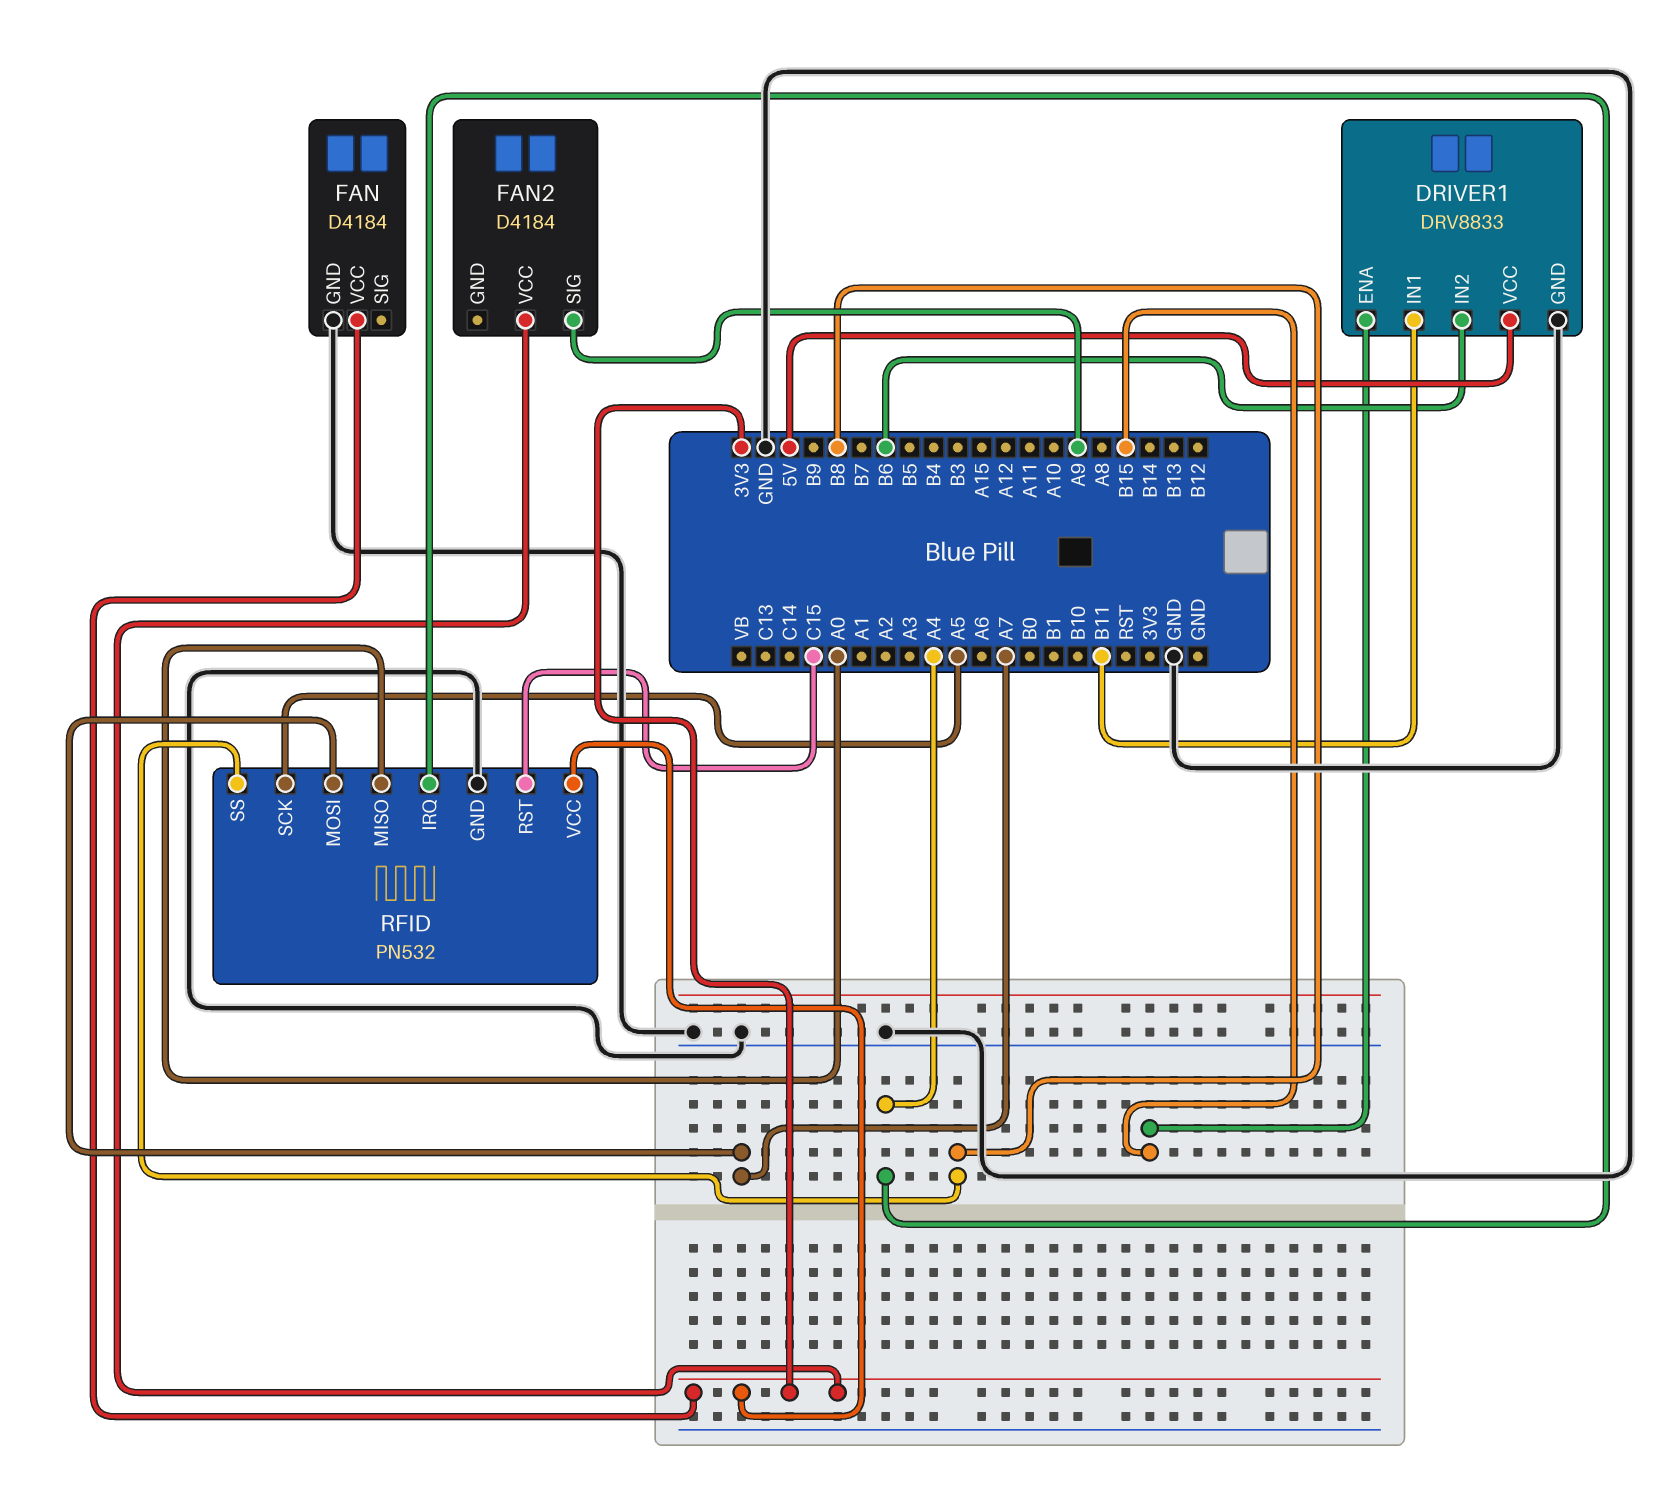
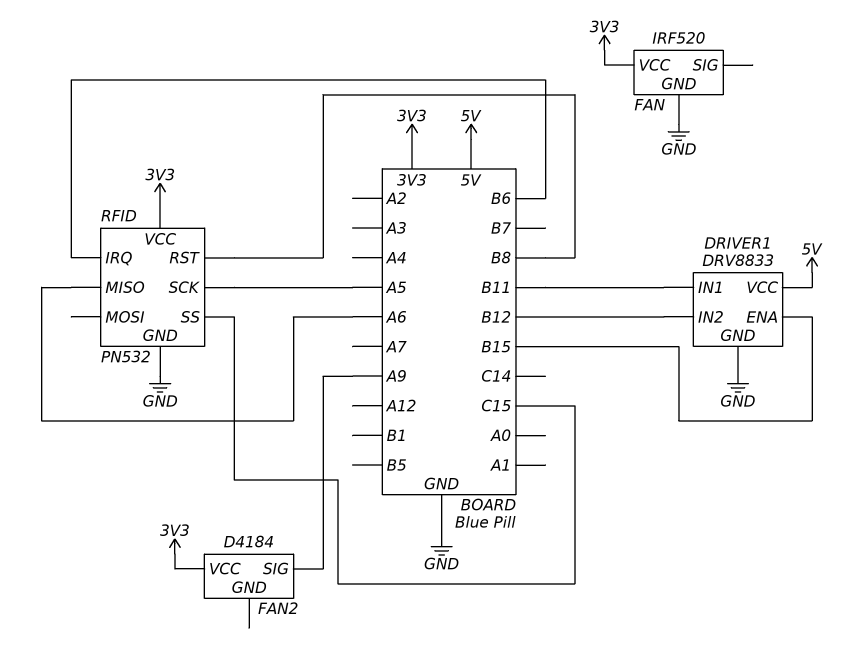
DRIVER1 pin IN2: B6 -> B12
FAN: D4184 -> IRF520
RFID pin IRQ: A4 -> B6
RFID pin MISO: A0 -> A6
RFID pin MOSI: A7 -> none
RFID pin RST: C15 -> B8
RFID pin SS: B8 -> C15

